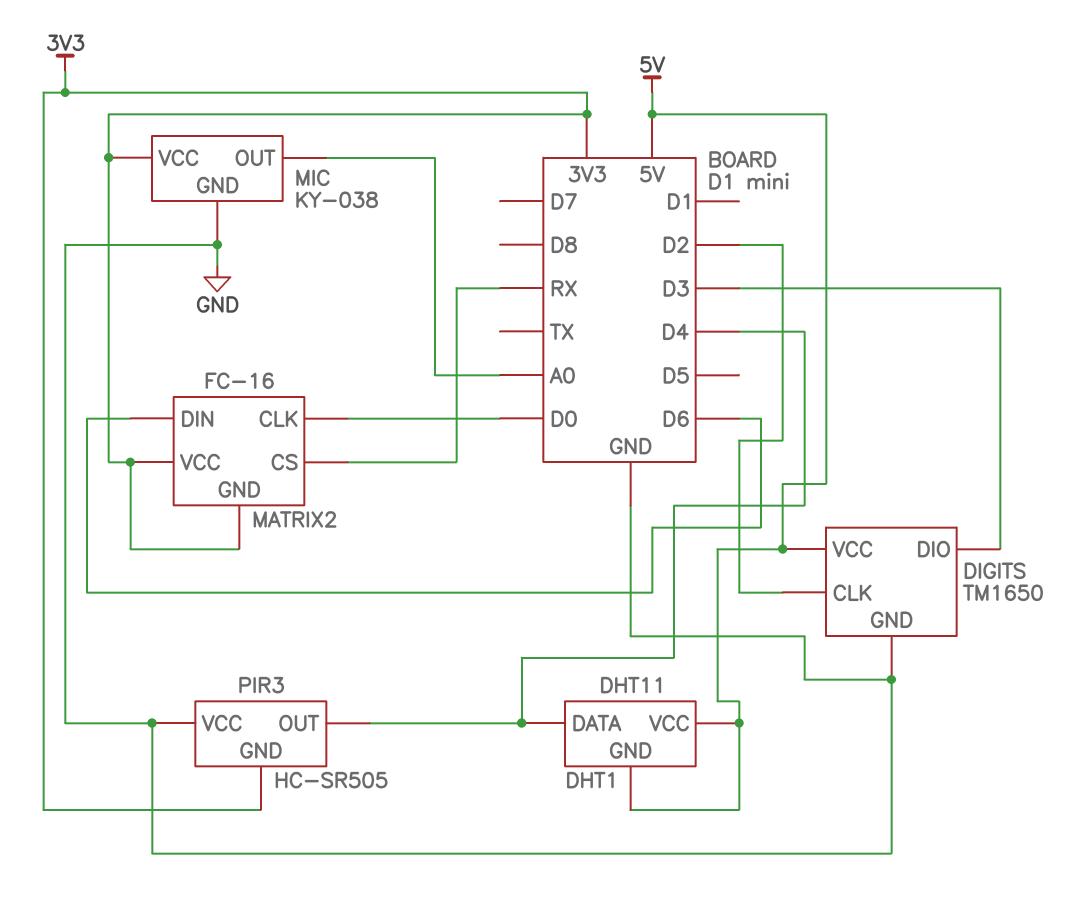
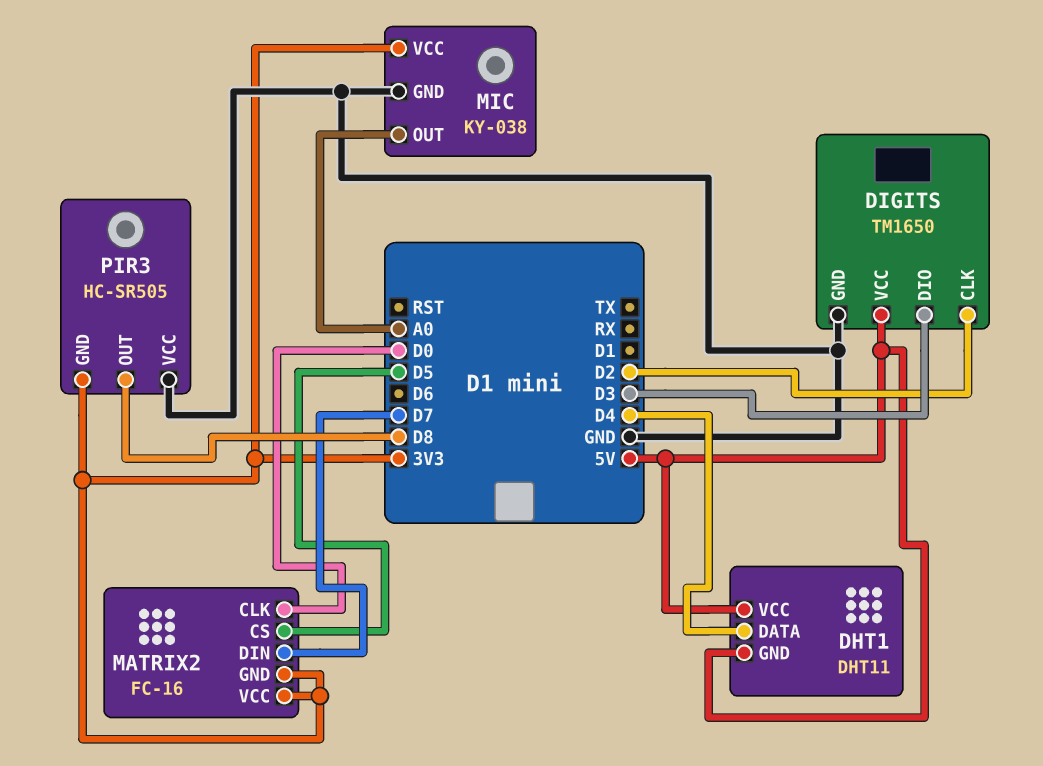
MATRIX2 pin CS: RX -> D5
MATRIX2 pin DIN: D6 -> D7
PIR3 pin OUT: D4 -> D8

